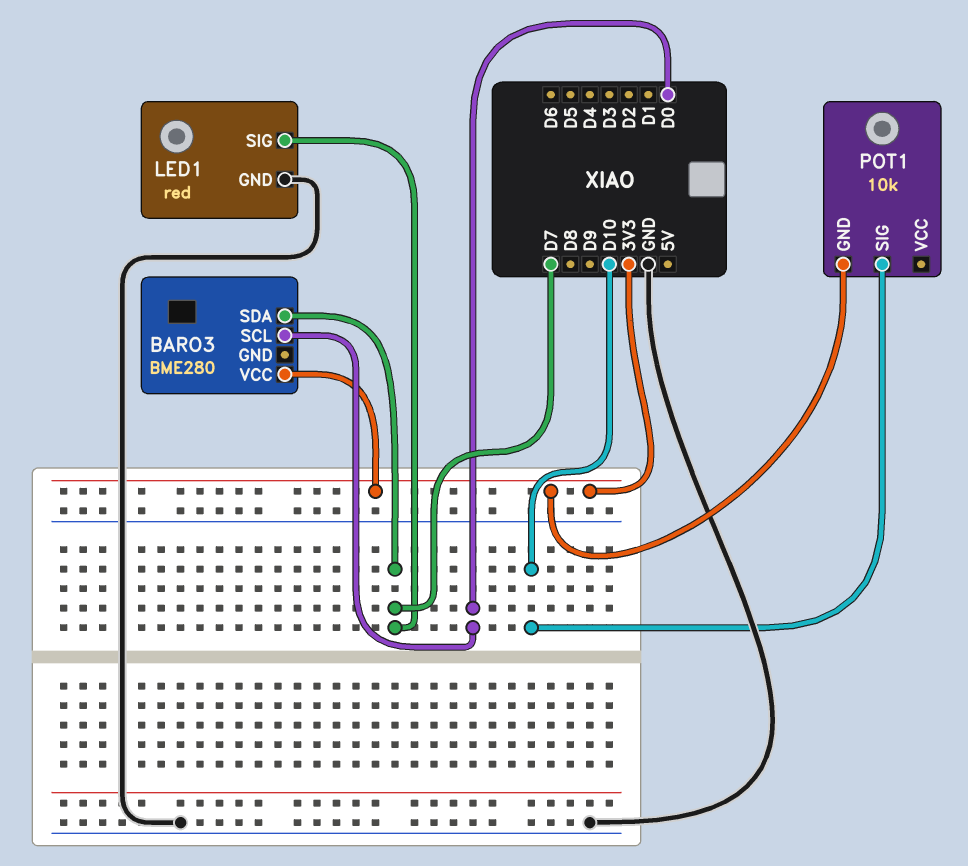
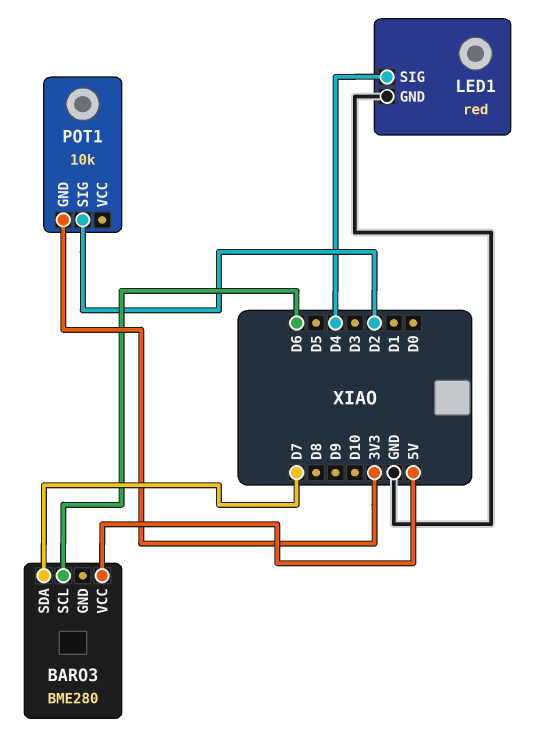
BARO3 pin SCL: D0 -> D6
BARO3 pin VCC: 3V3 -> 5V
LED1 pin SIG: D7 -> D4
POT1 pin SIG: D10 -> D2

